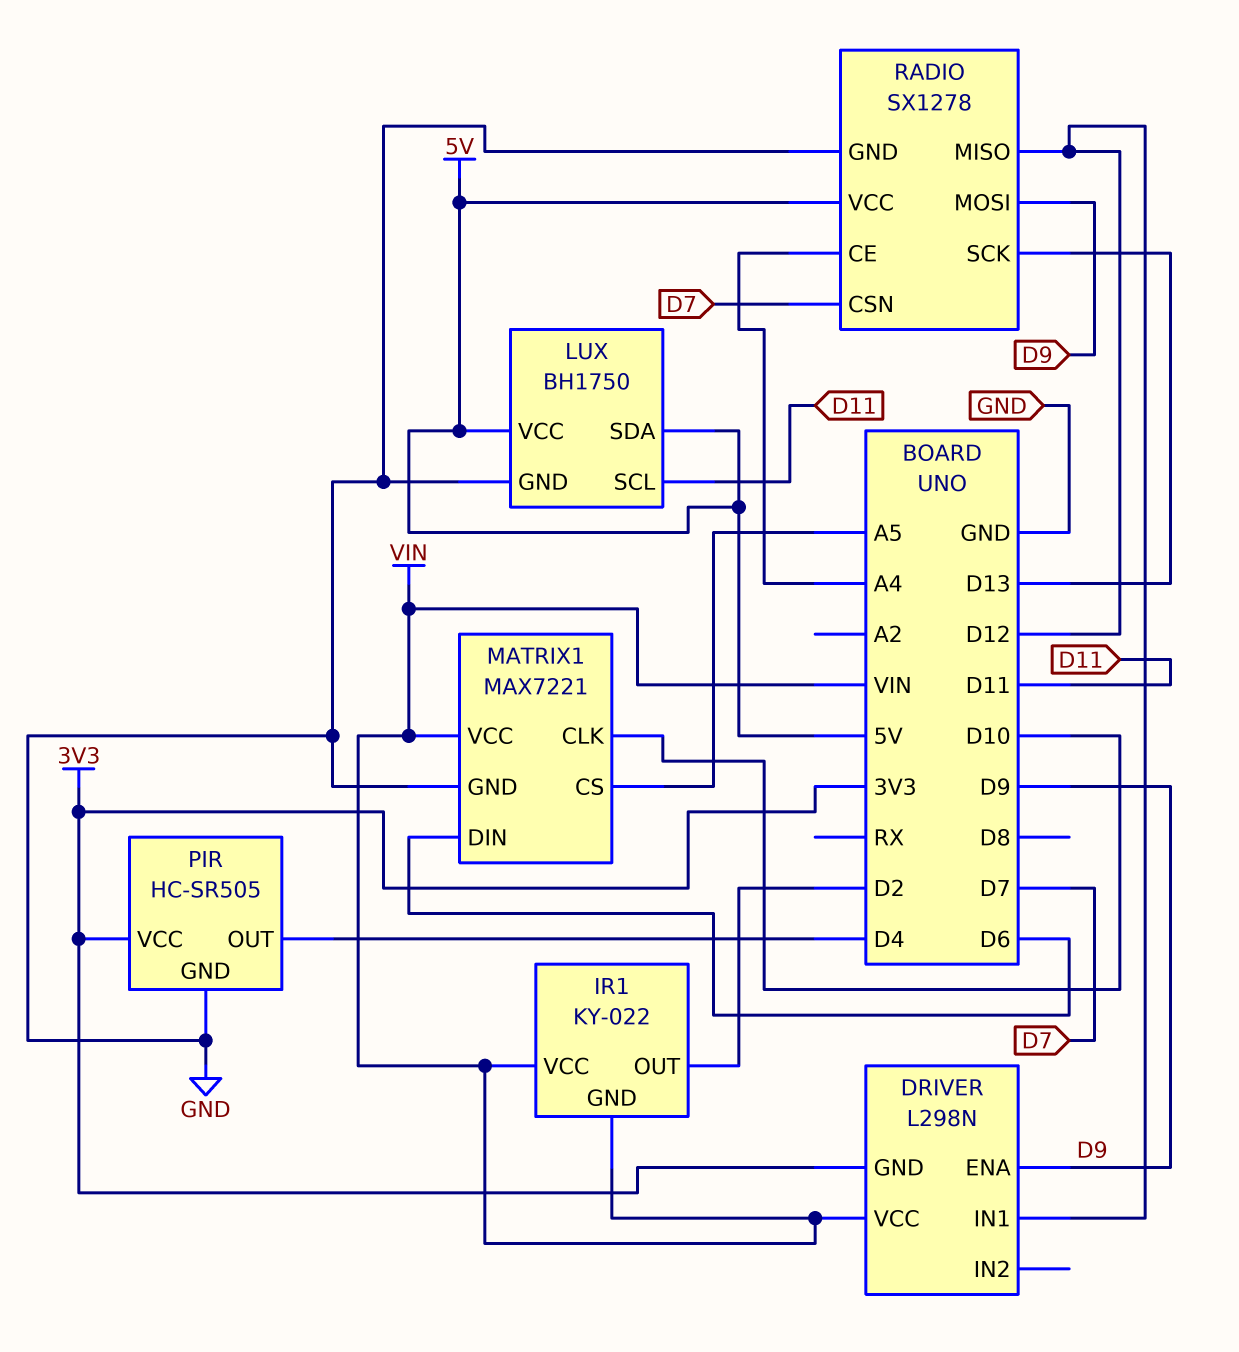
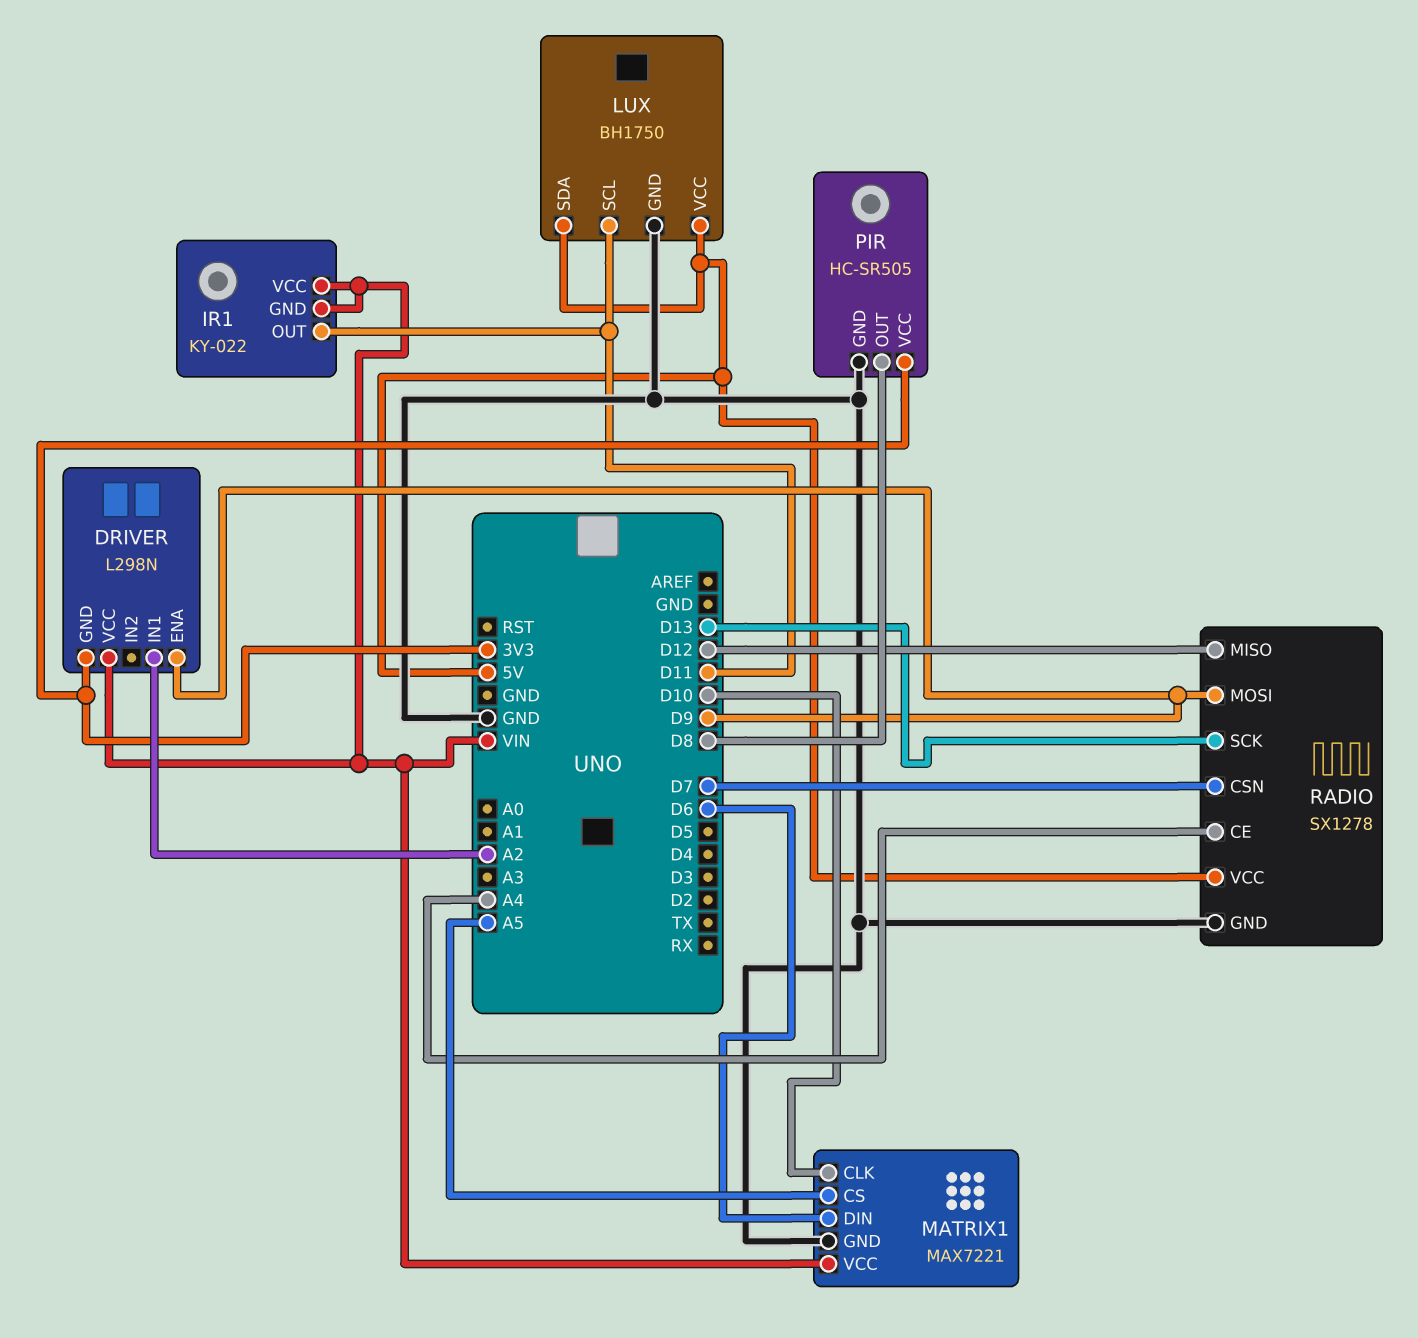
DRIVER pin IN1: D12 -> A2
IR1 pin OUT: D2 -> D11
PIR pin OUT: D4 -> D8

